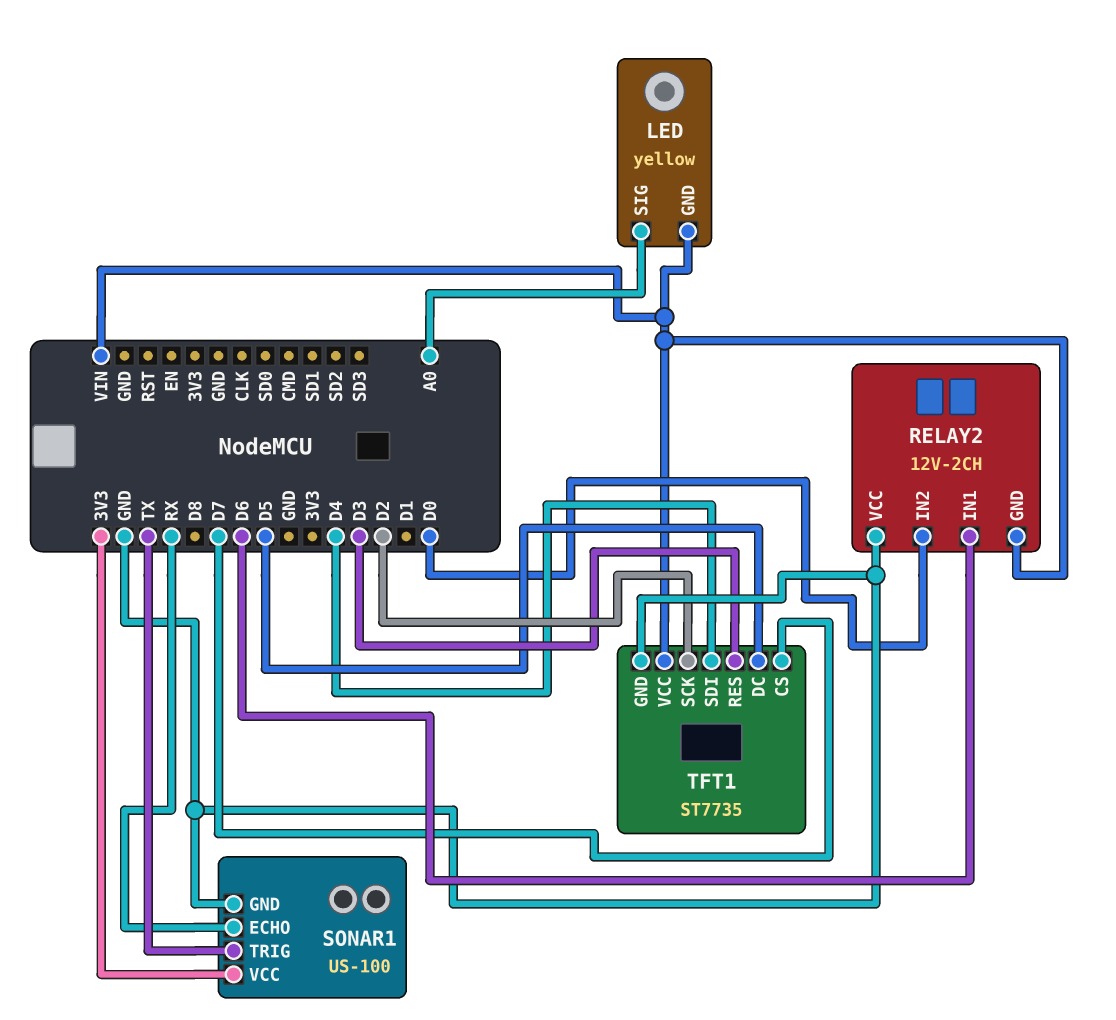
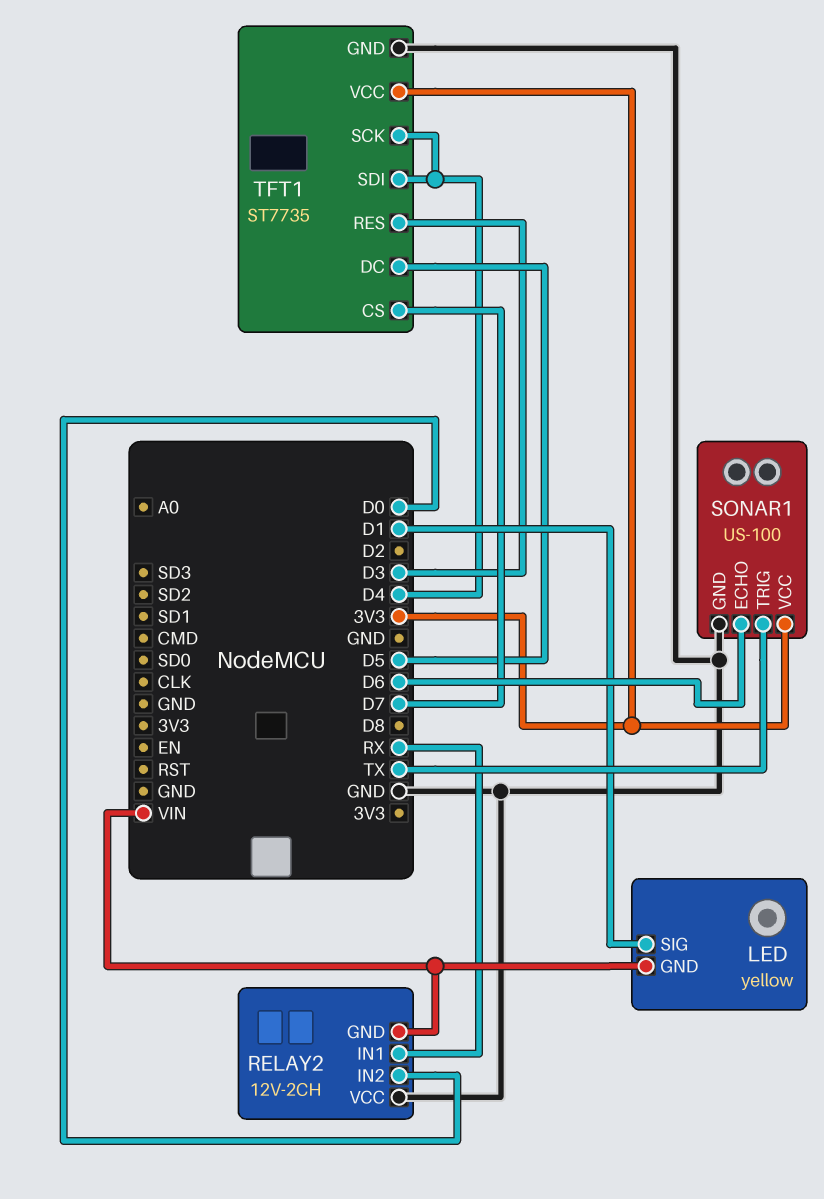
LED pin SIG: A0 -> D1
RELAY2 pin IN1: D6 -> RX
SONAR1 pin ECHO: RX -> D6
TFT1 pin SCK: D2 -> D4
TFT1 pin VCC: VIN -> 3V3

